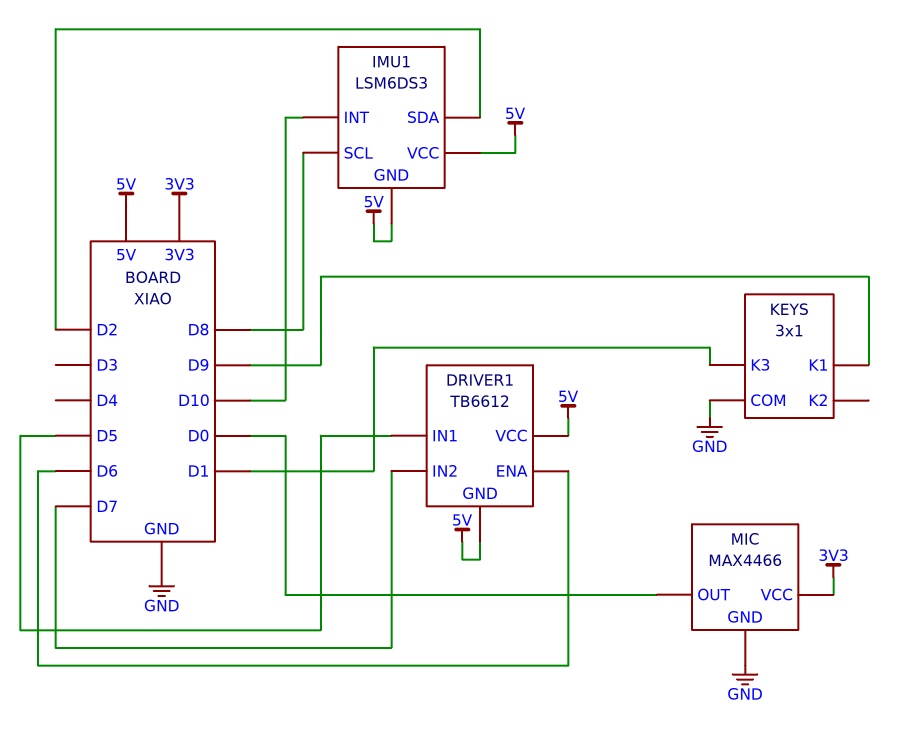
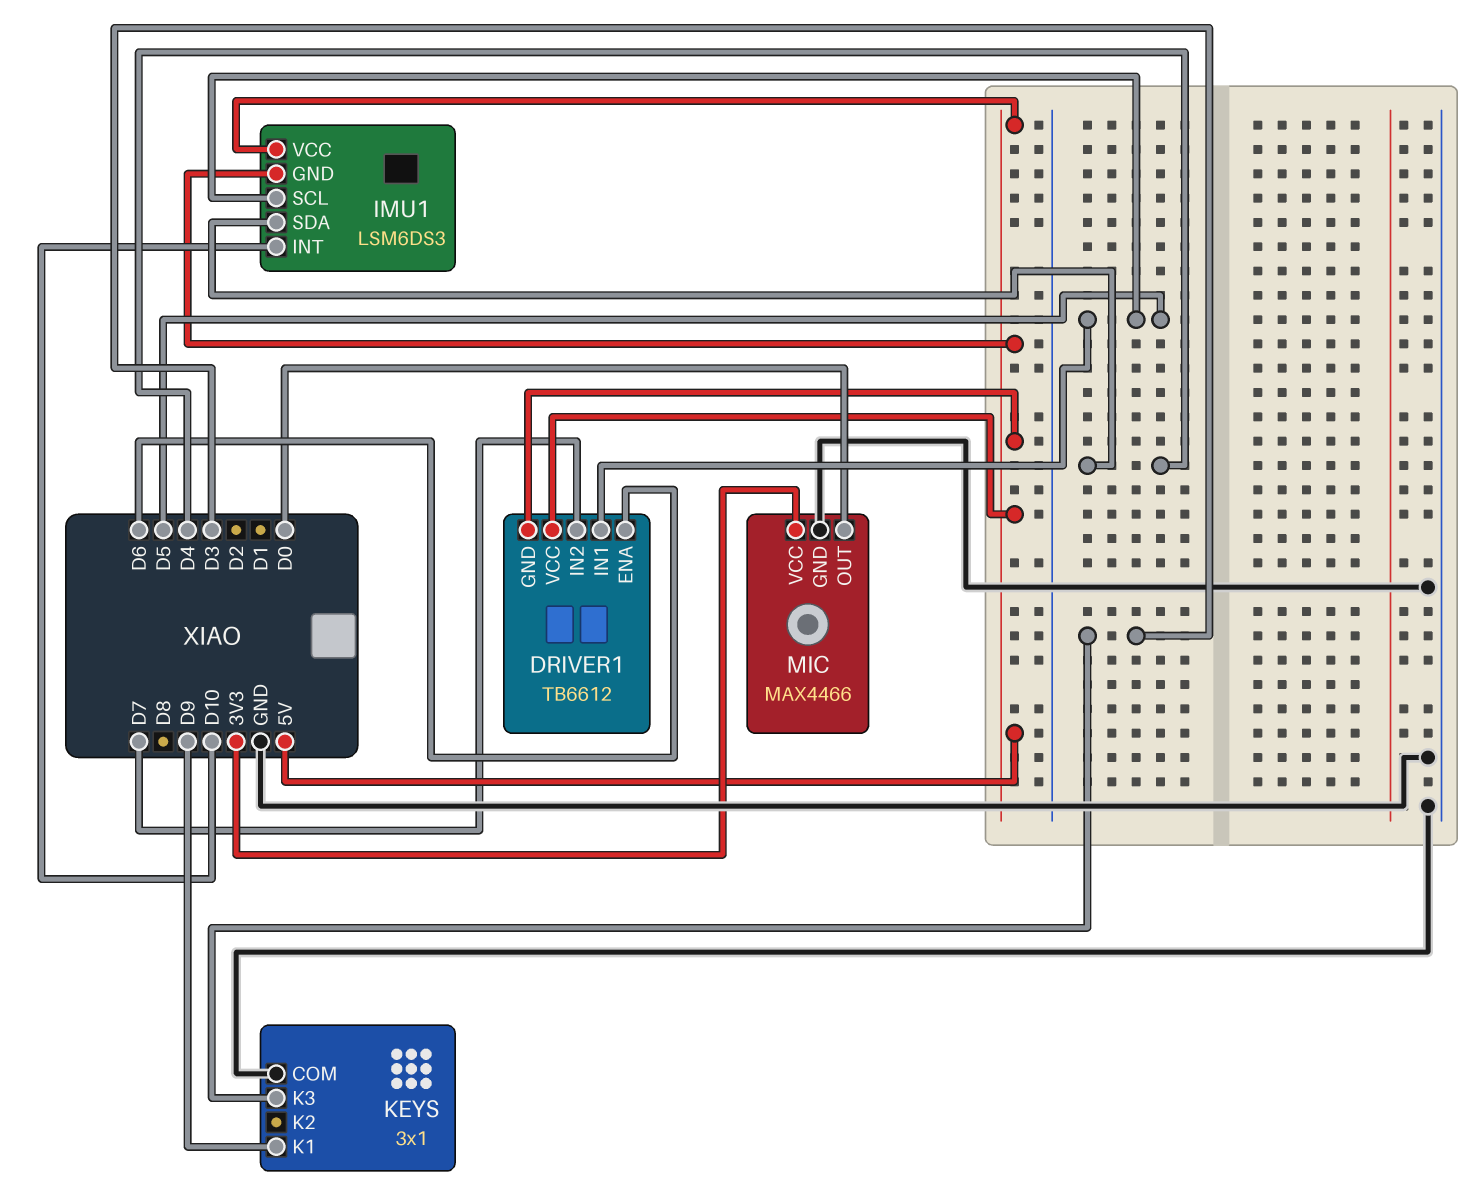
IMU1 pin SCL: D8 -> D5
IMU1 pin SDA: D2 -> D4
KEYS pin K3: D1 -> D3

